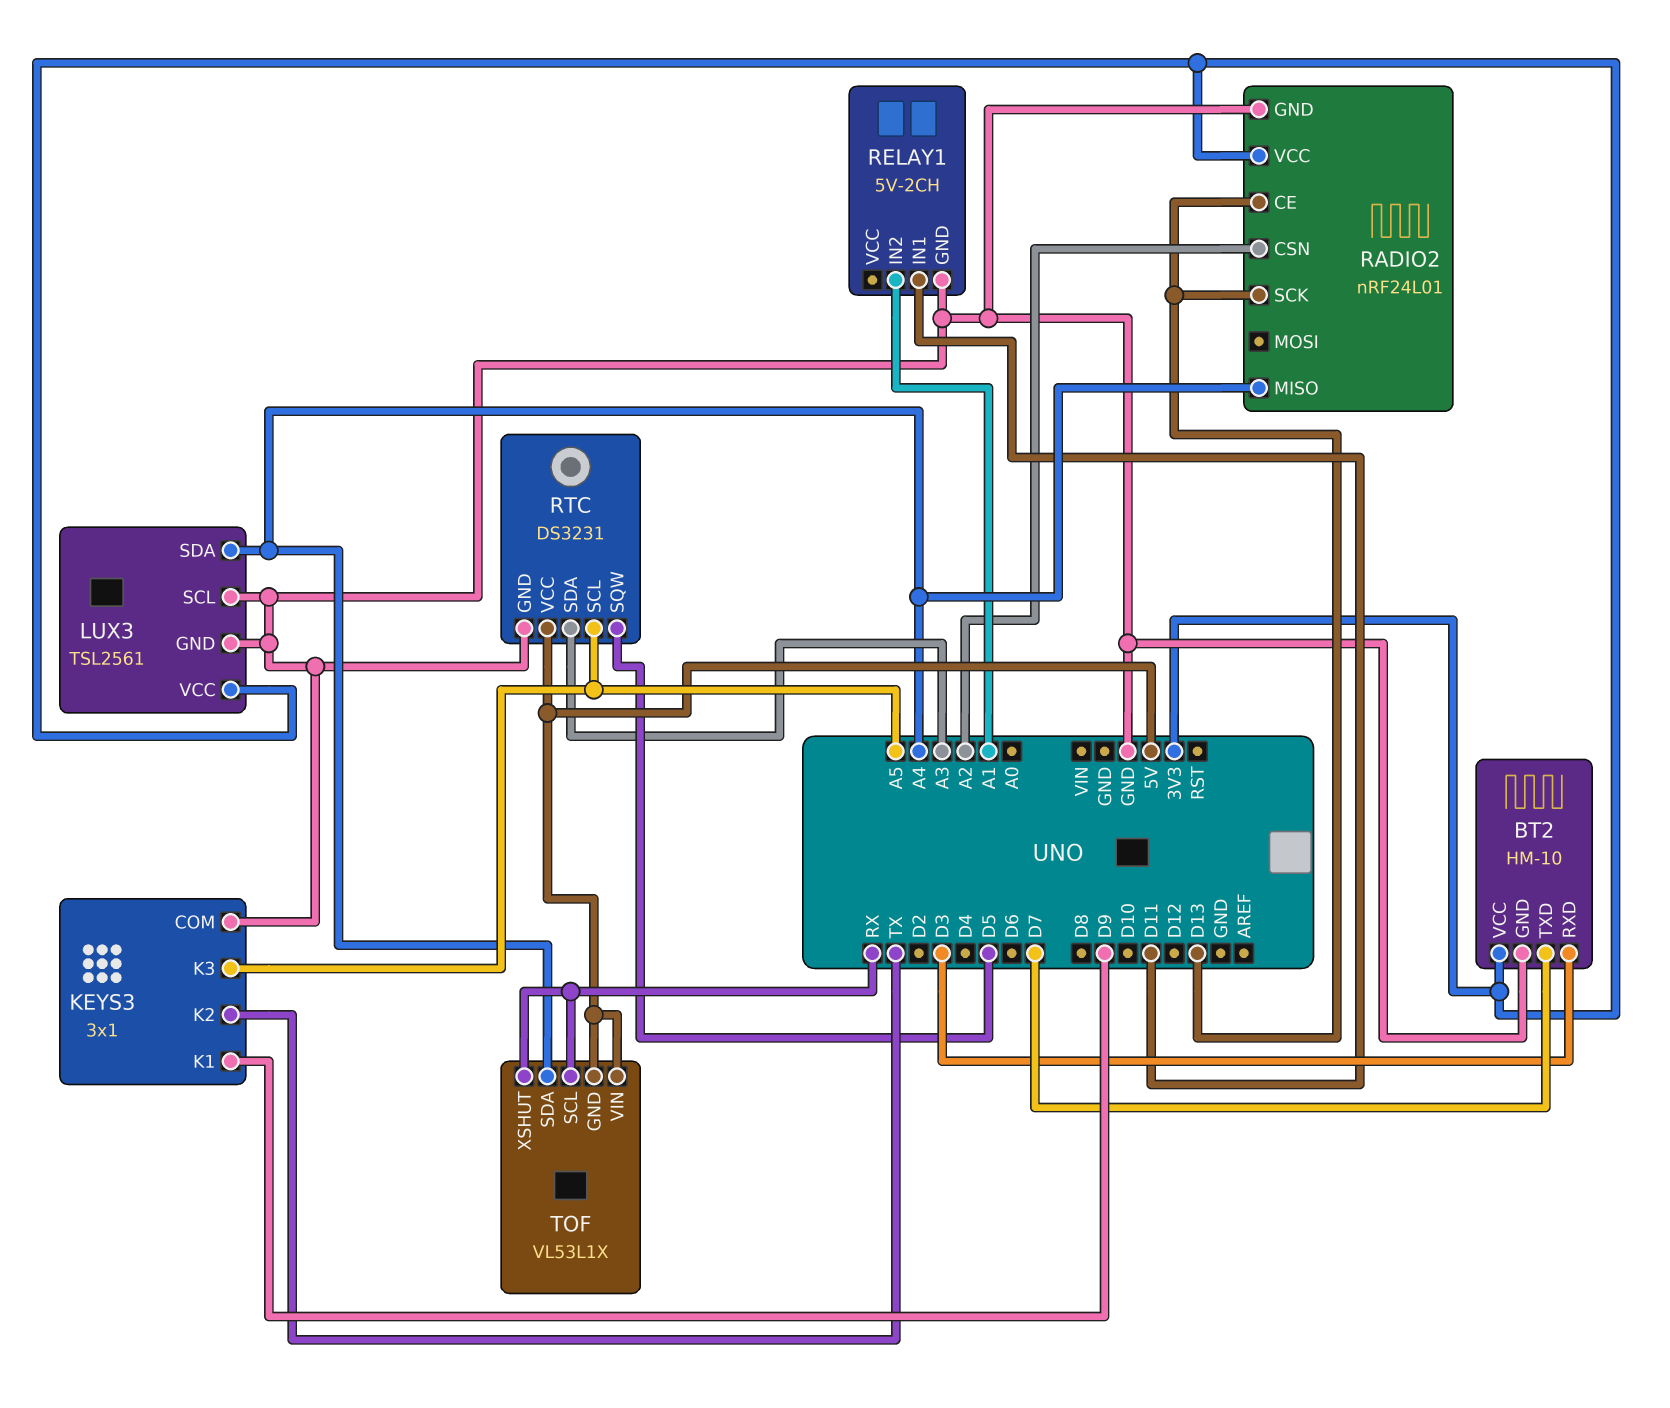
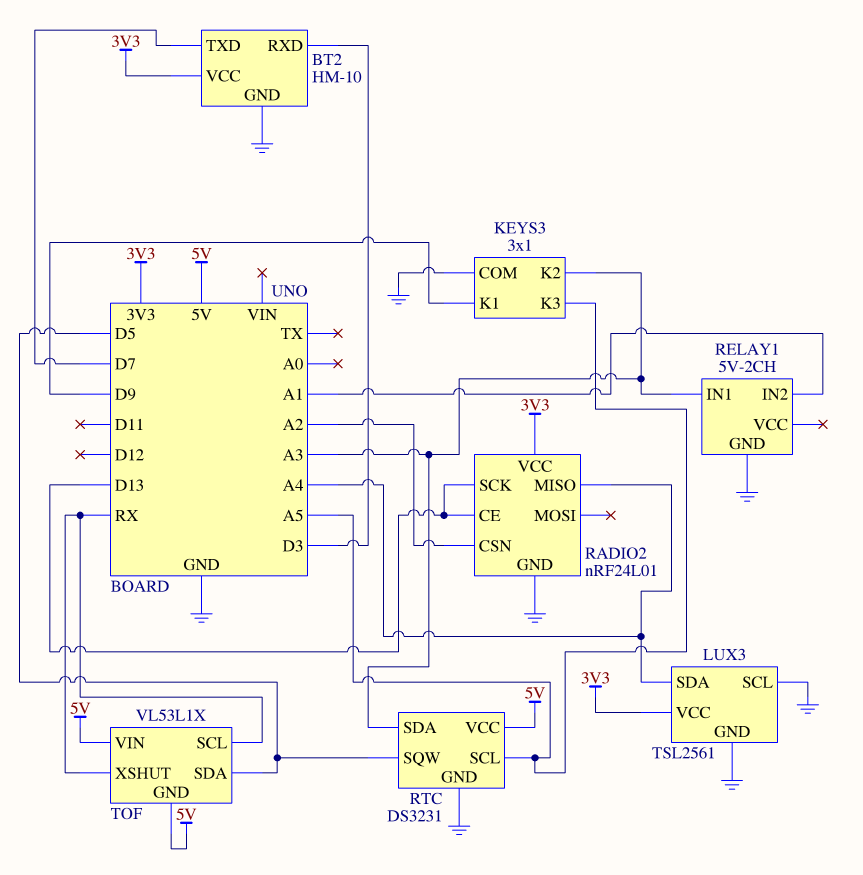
KEYS3 pin K2: TX -> A3
RELAY1 pin IN1: D11 -> A3
TOF pin SDA: A4 -> D5

